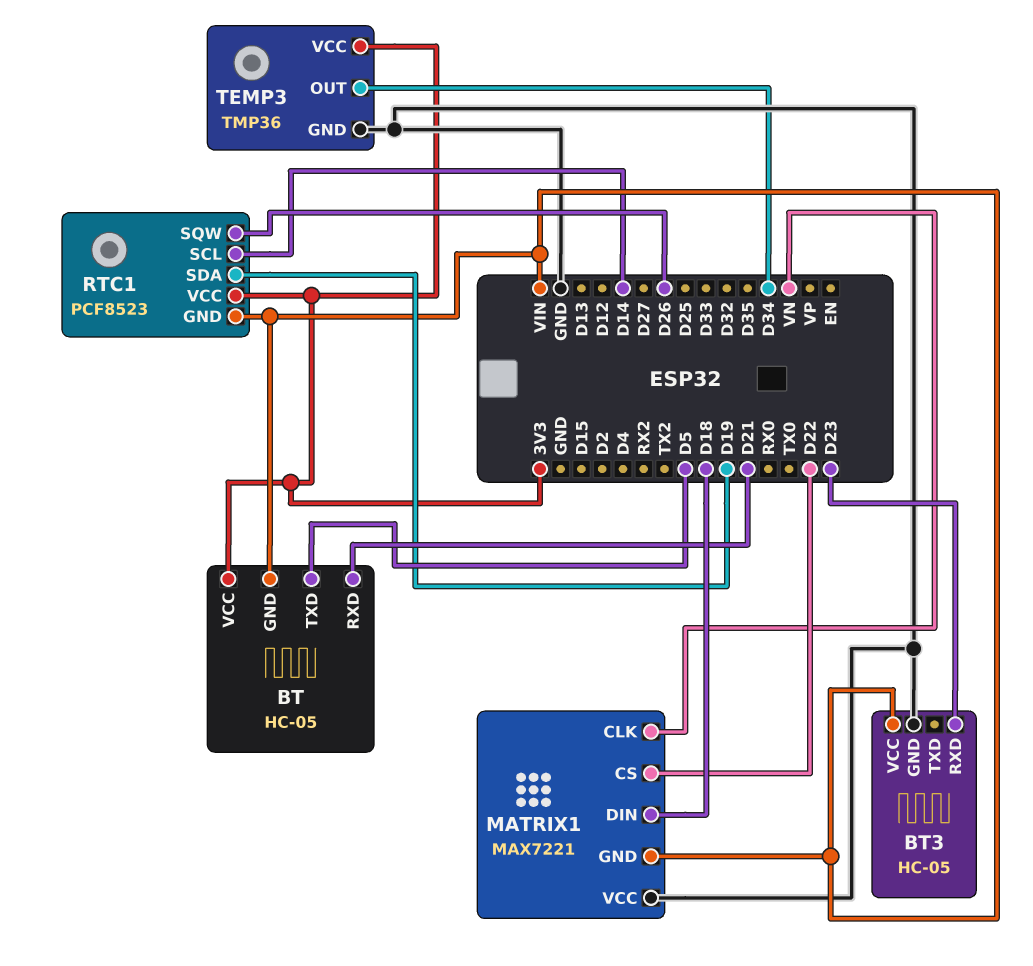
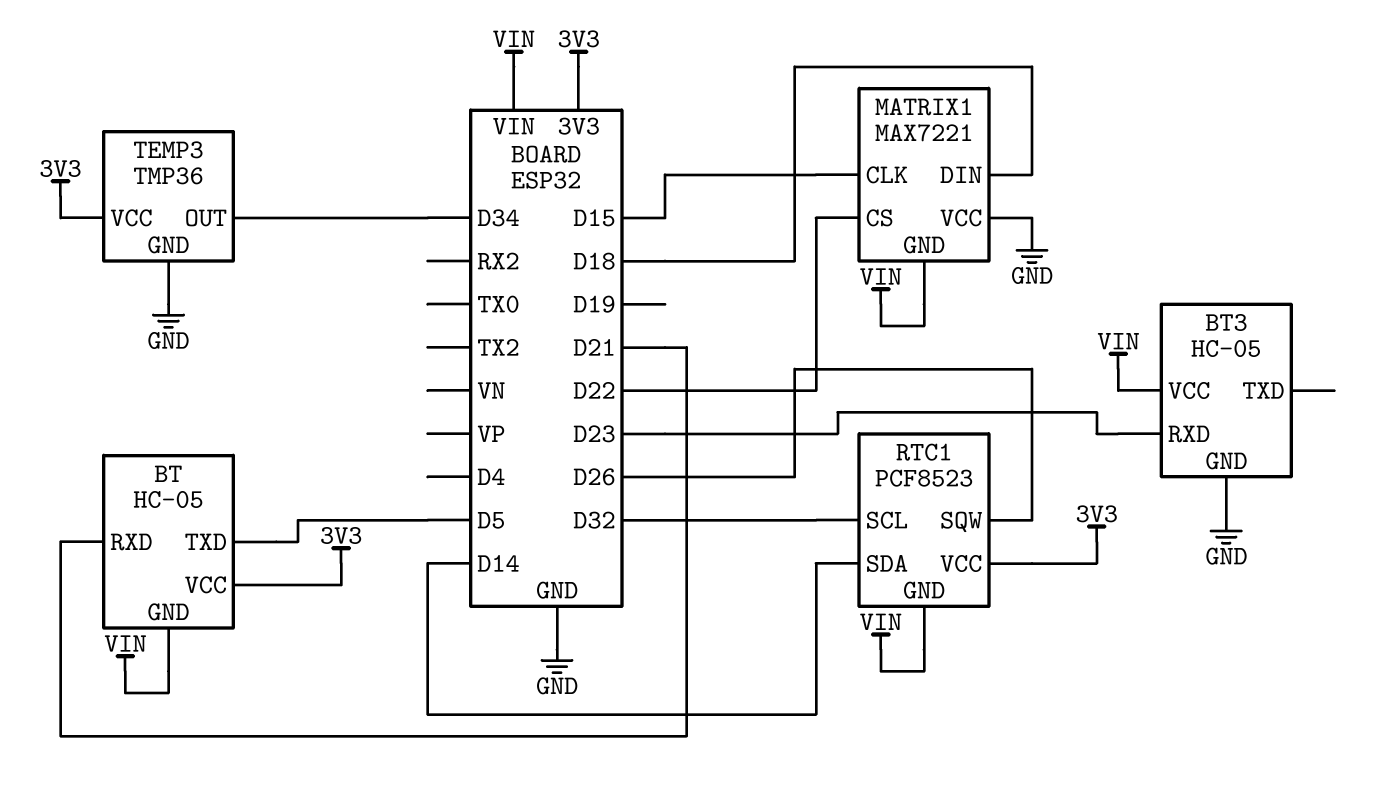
MATRIX1 pin CLK: VN -> D15
RTC1 pin SCL: D14 -> D32
RTC1 pin SDA: D19 -> D14

